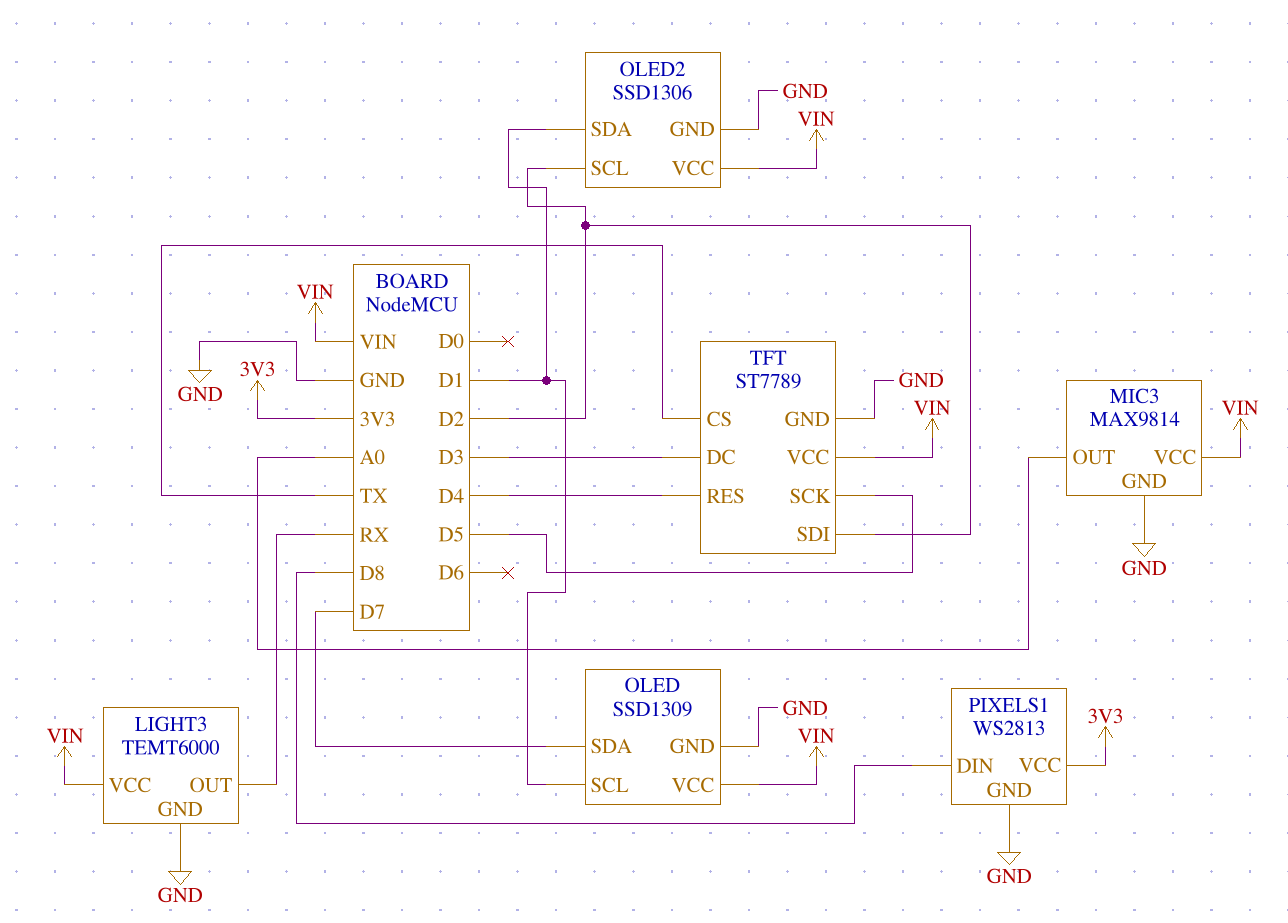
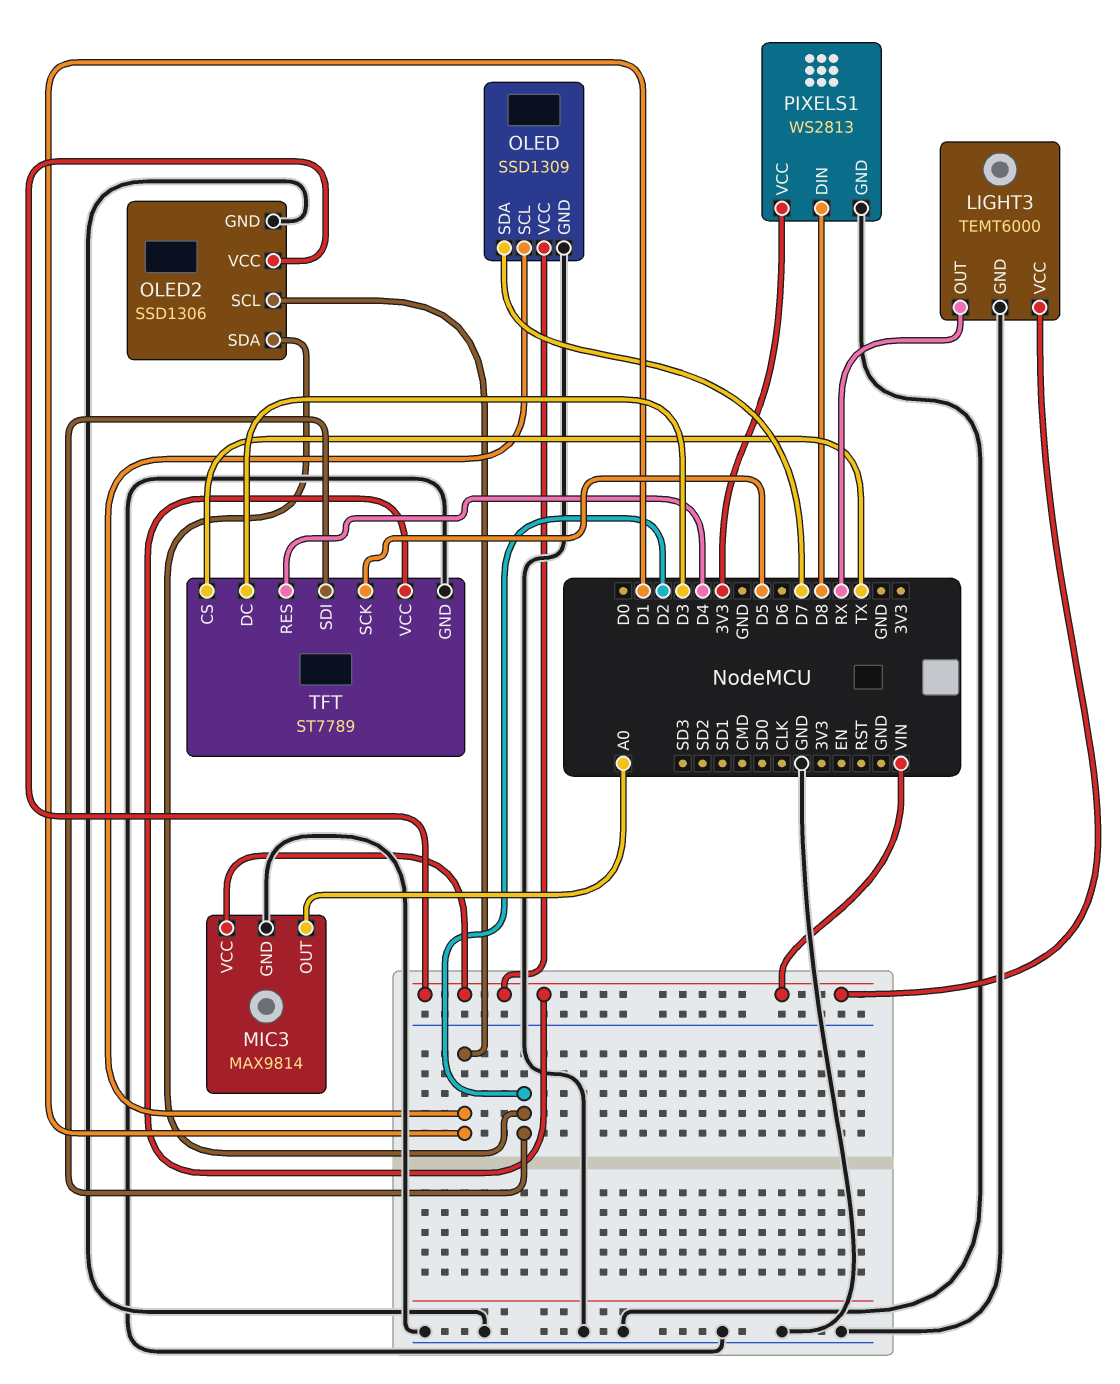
OLED2 pin SCL: D2 -> D1
OLED2 pin SDA: D1 -> D2

